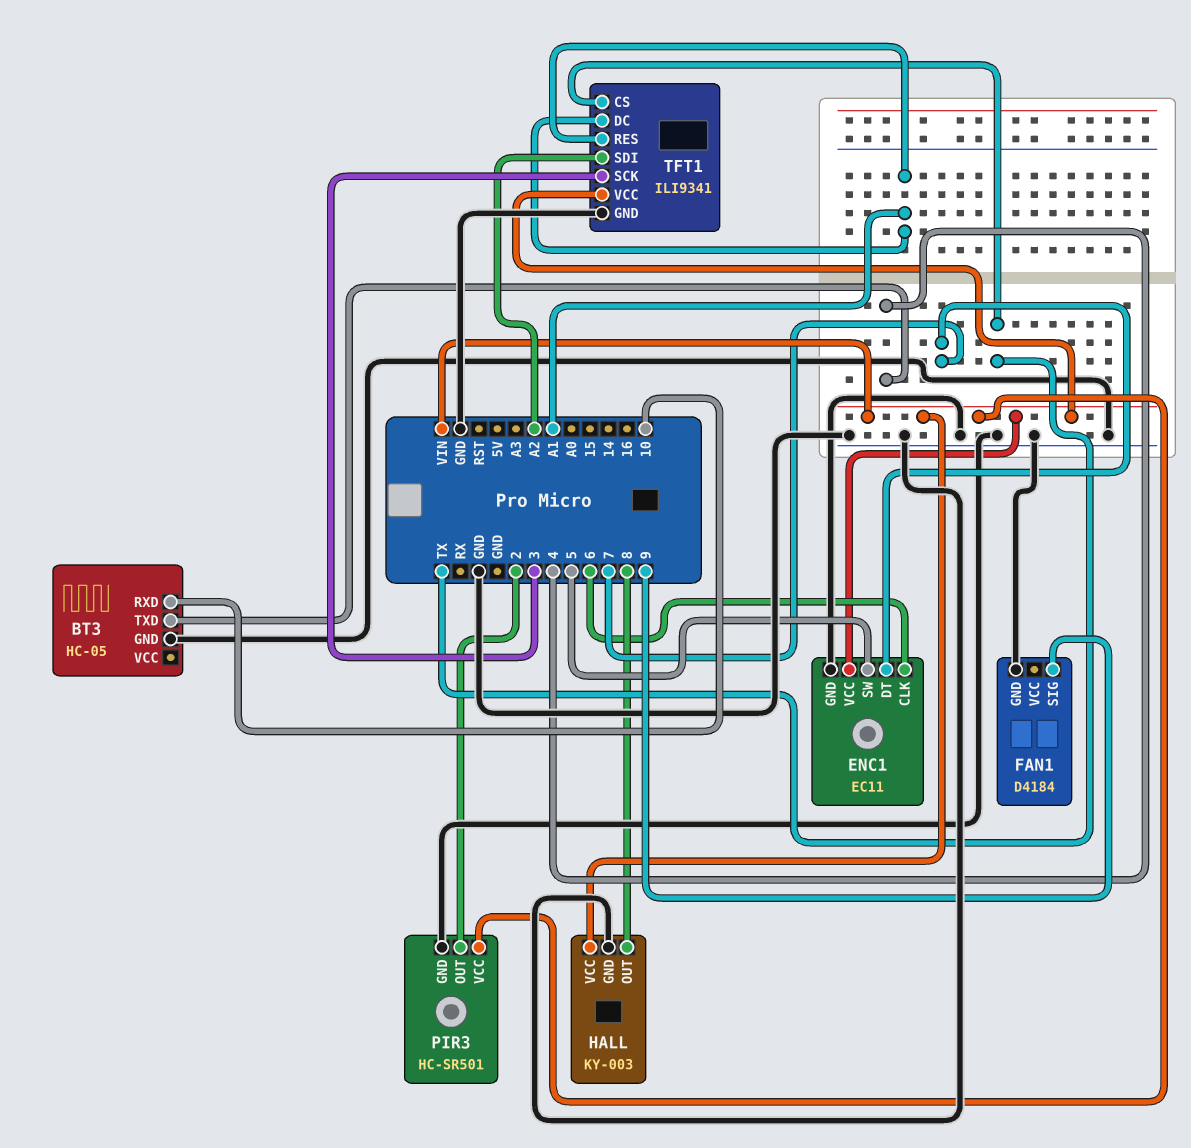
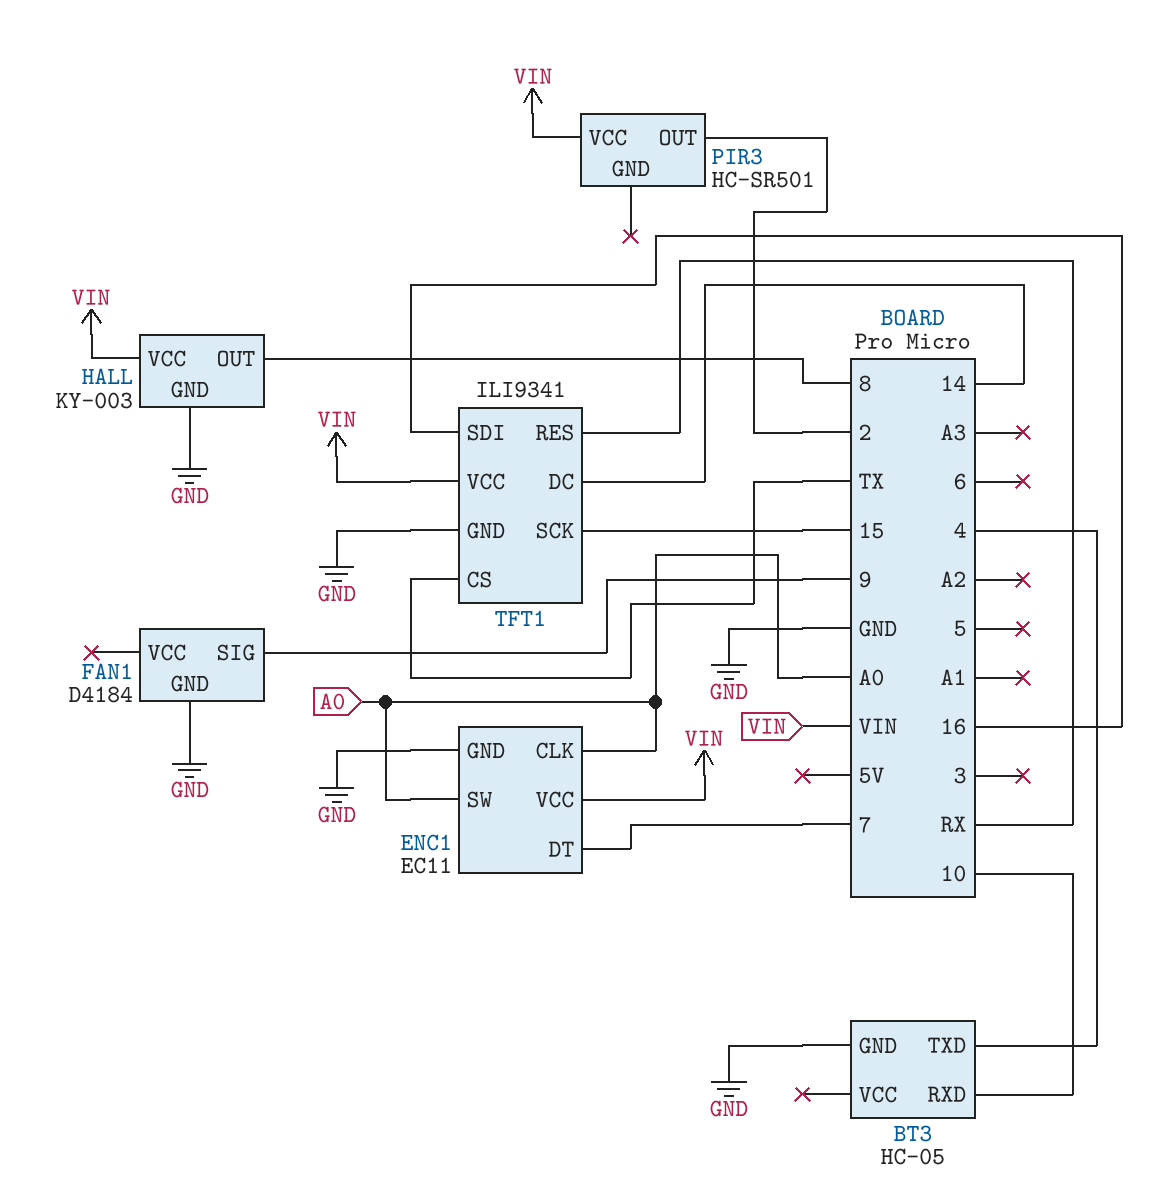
ENC1 pin CLK: 6 -> A0
ENC1 pin SW: 5 -> A0
PIR3 pin GND: GND -> none
TFT1 pin DC: A1 -> 14
TFT1 pin RES: A1 -> RX
TFT1 pin SCK: 3 -> 15
TFT1 pin SDI: A2 -> 16

